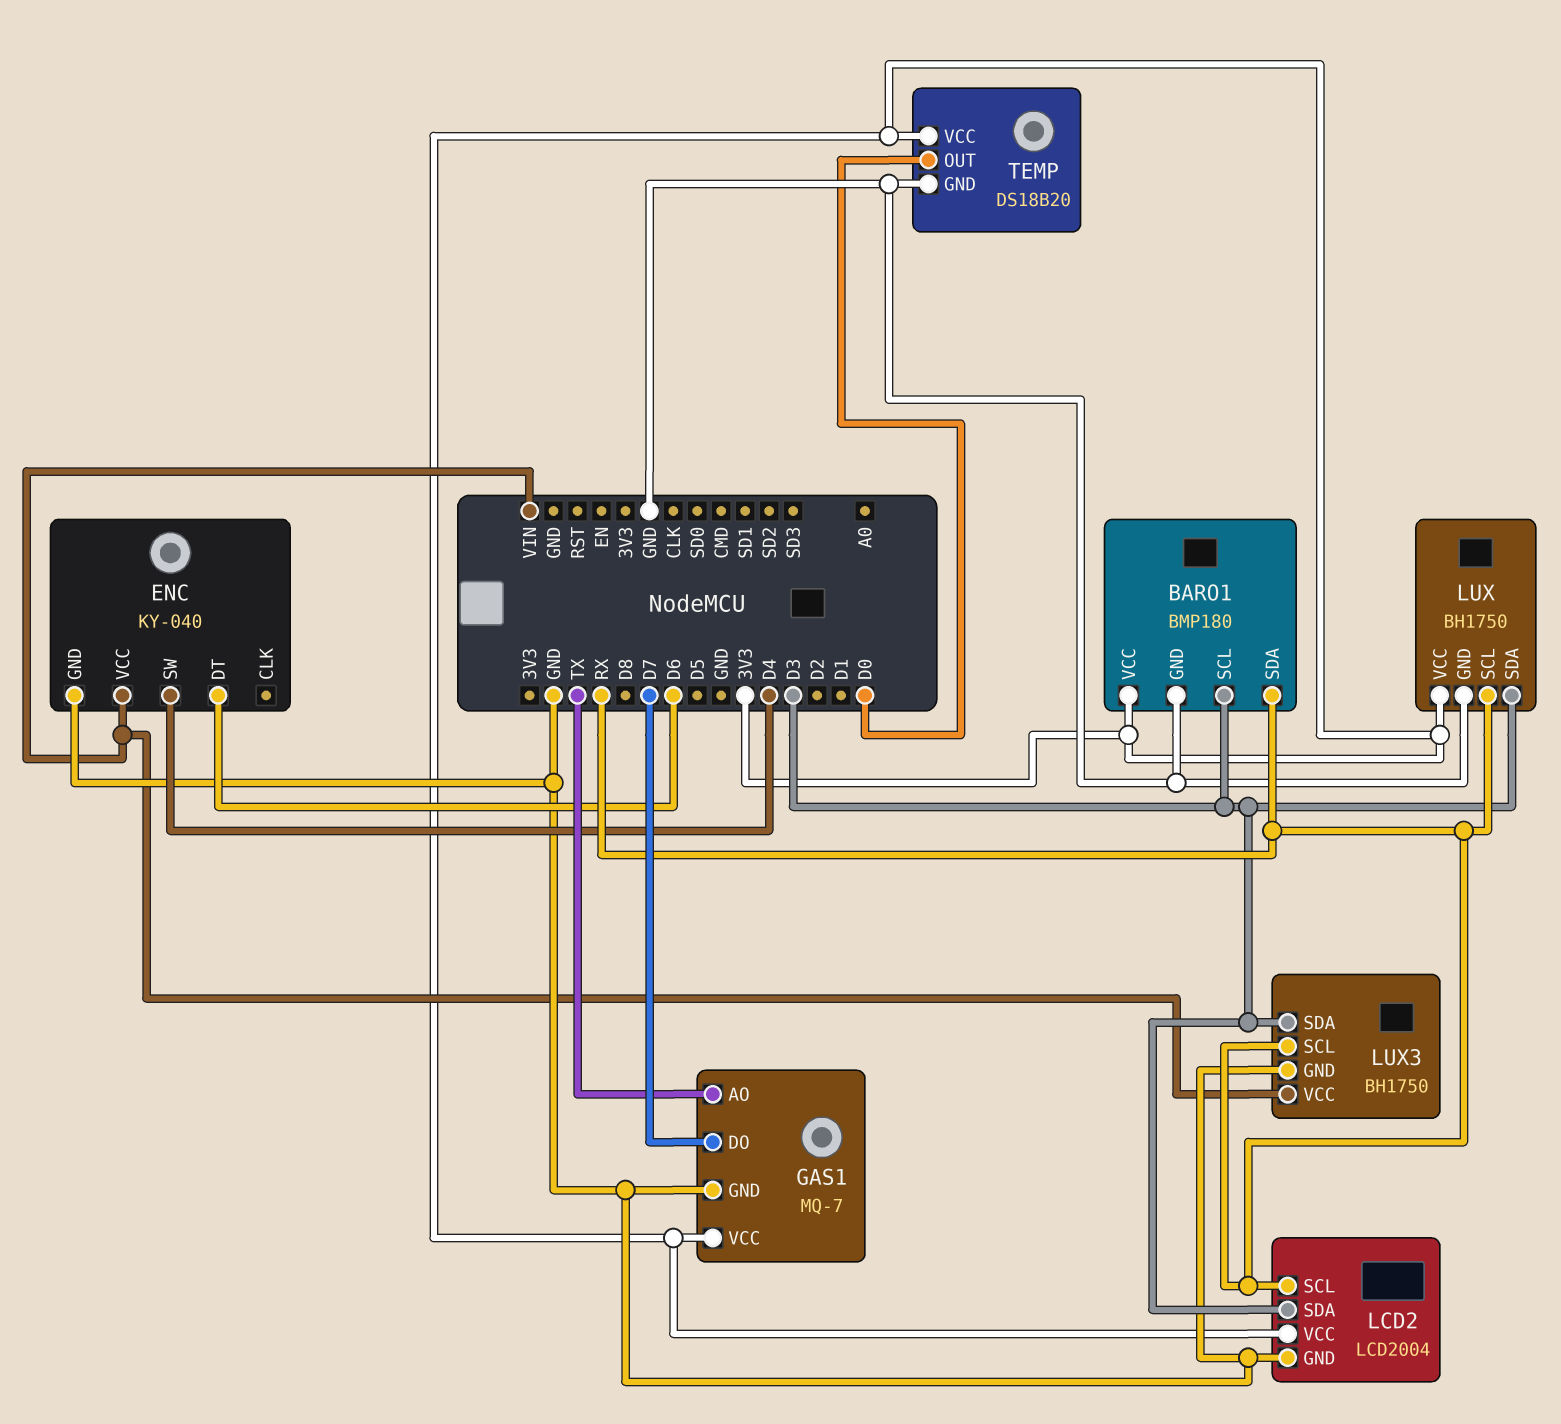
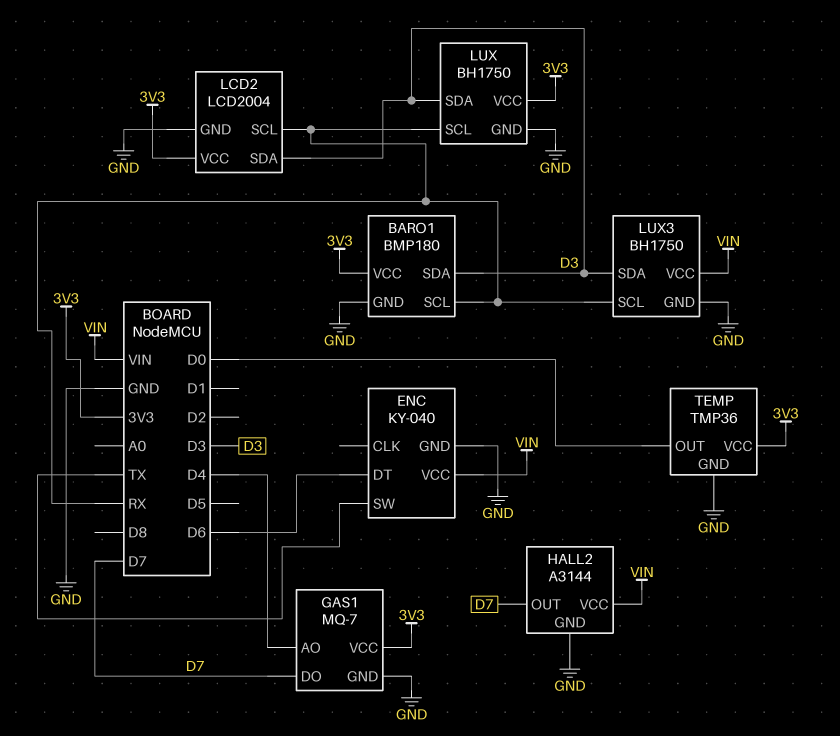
BARO1 pin SCL: D3 -> RX
BARO1 pin SDA: RX -> D3
ENC pin SW: D4 -> TX
GAS1 pin AO: TX -> D4
HALL2: none -> A3144
HALL2 pin GND: none -> GND
HALL2 pin OUT: none -> D7
HALL2 pin VCC: none -> VIN
TEMP: DS18B20 -> TMP36

